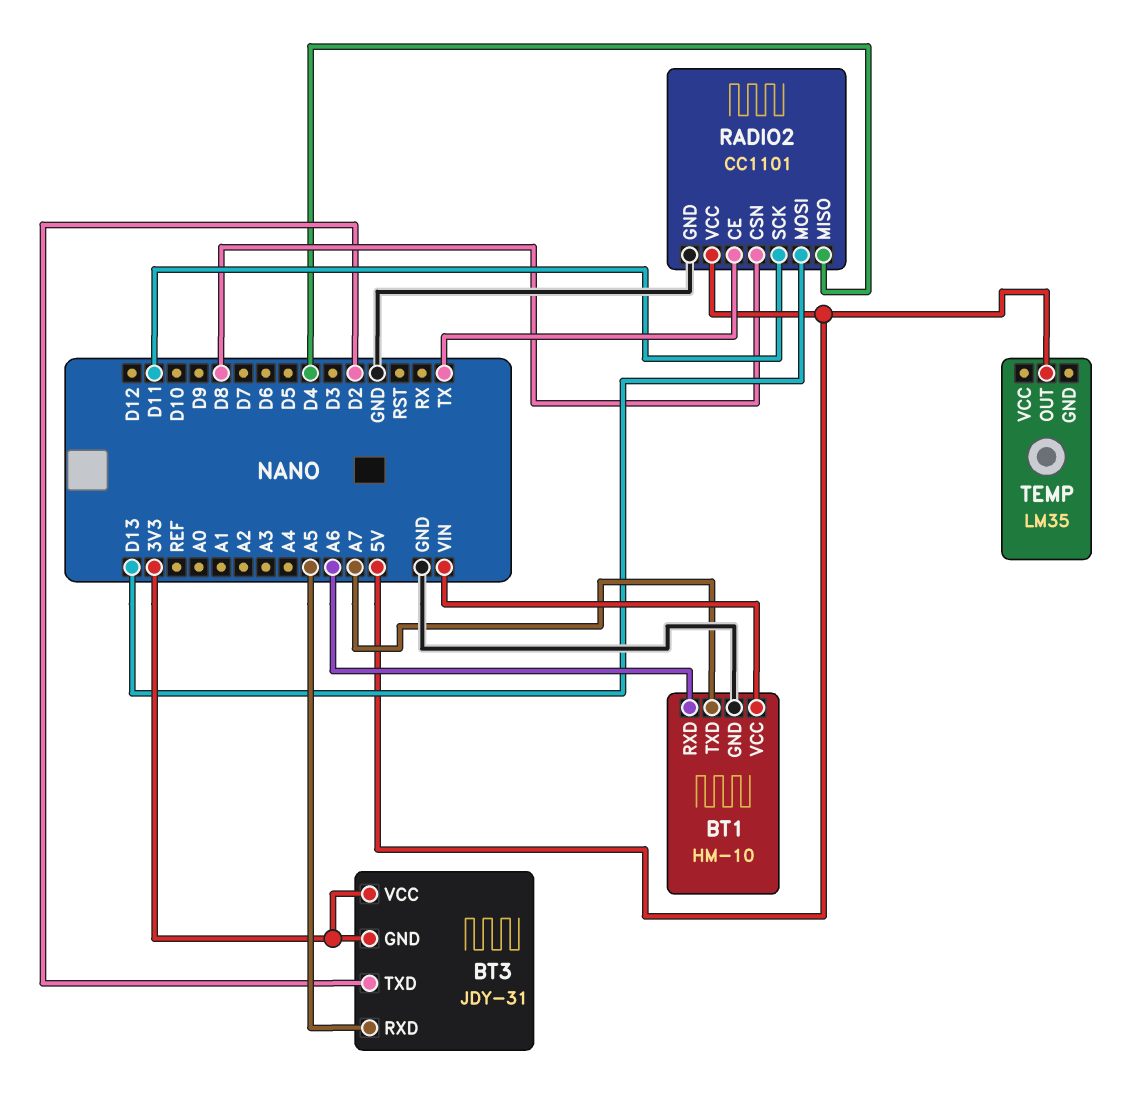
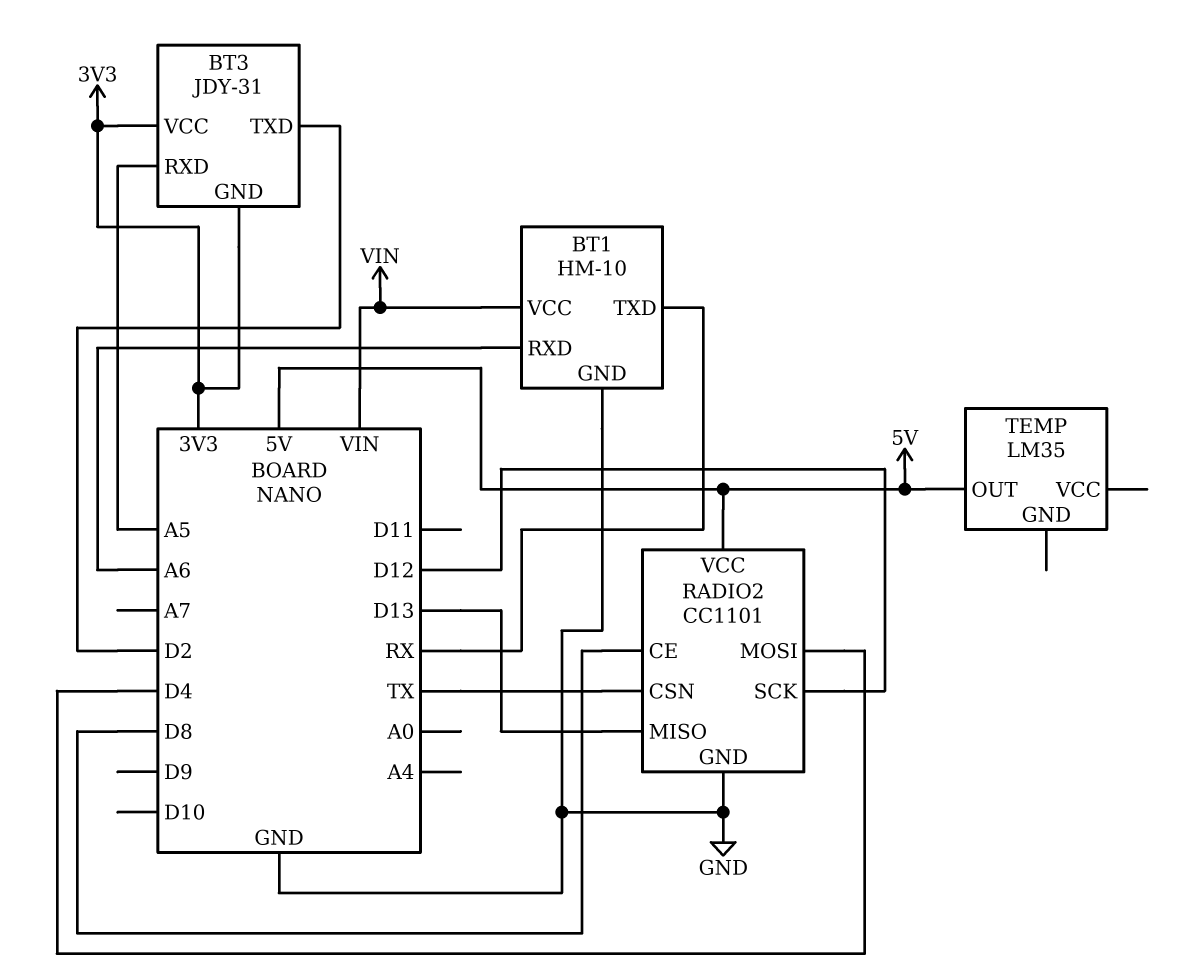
BT1 pin TXD: A7 -> RX
RADIO2 pin CE: TX -> D8
RADIO2 pin CSN: D8 -> TX
RADIO2 pin MISO: D4 -> D13
RADIO2 pin MOSI: D13 -> D4
RADIO2 pin SCK: D11 -> D12

